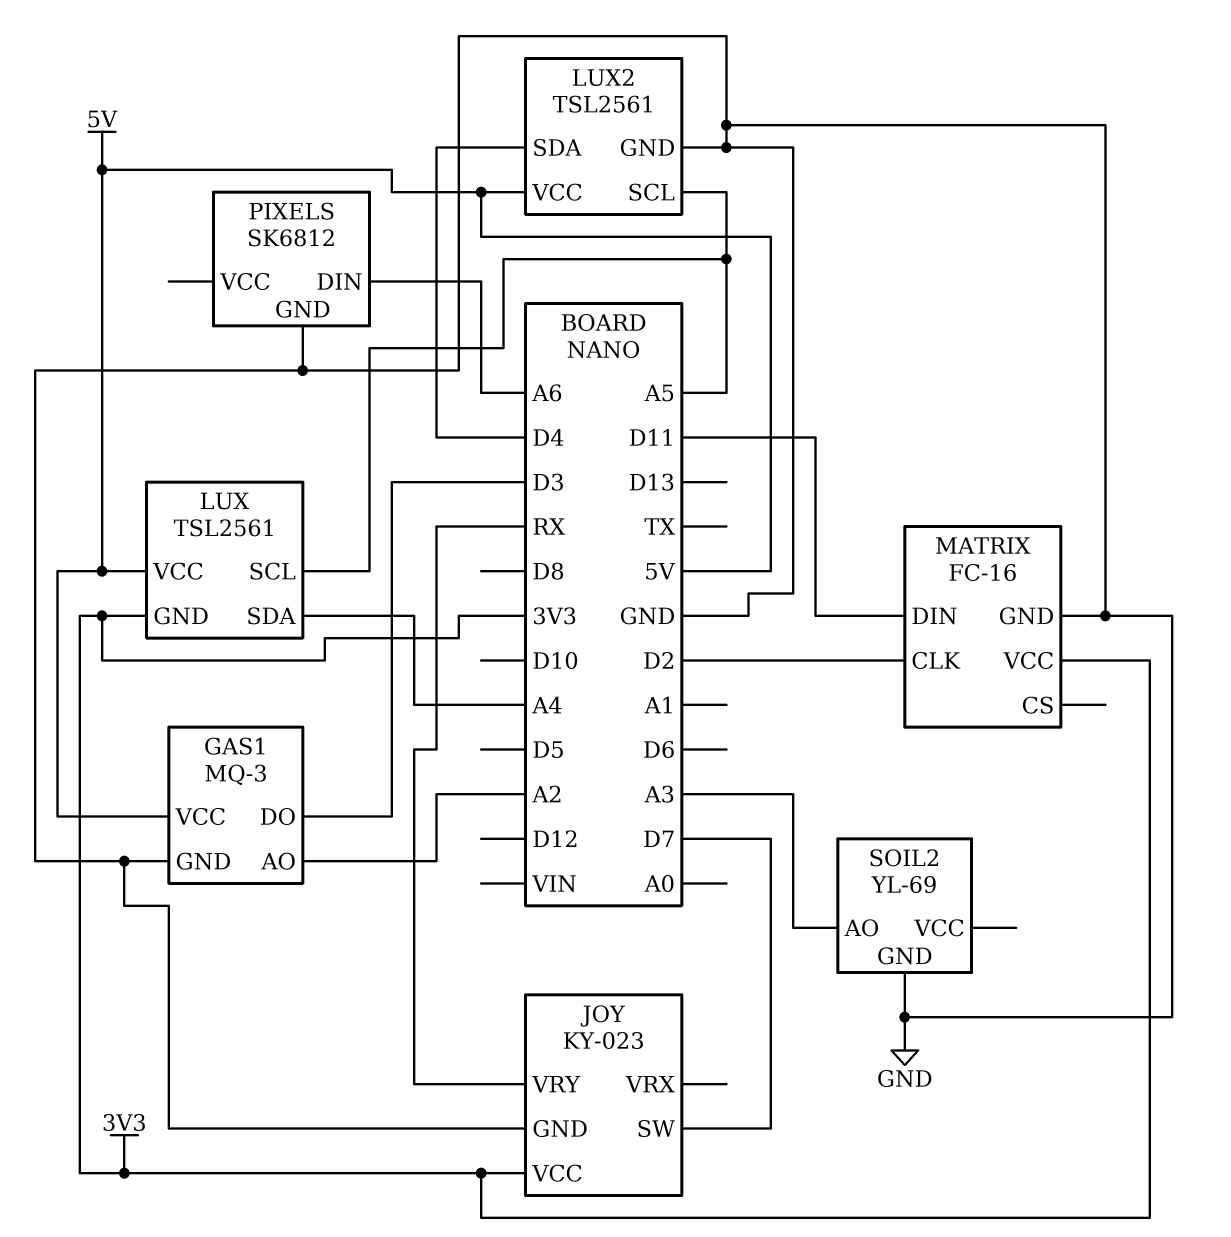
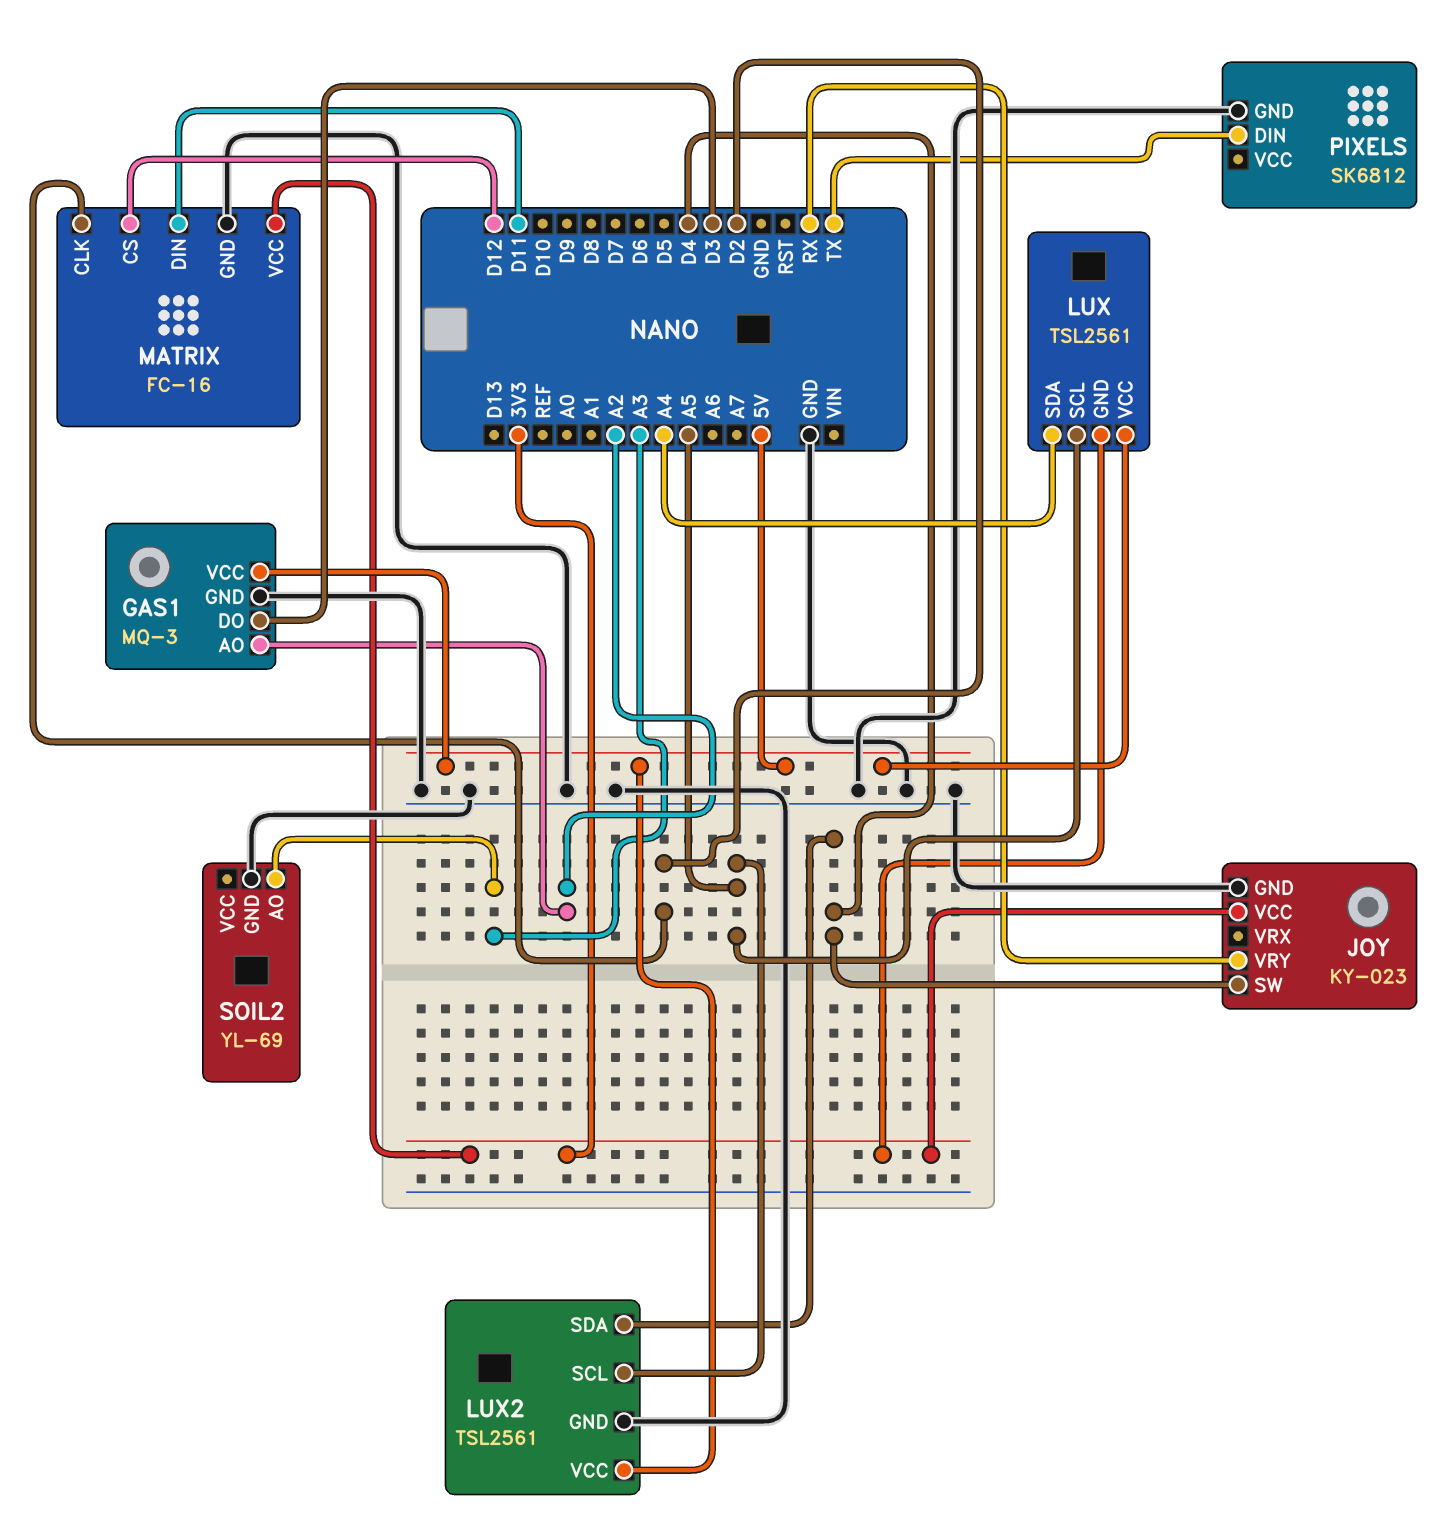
JOY pin SW: D7 -> D4
MATRIX pin CS: none -> D12
PIXELS pin DIN: A6 -> TX

